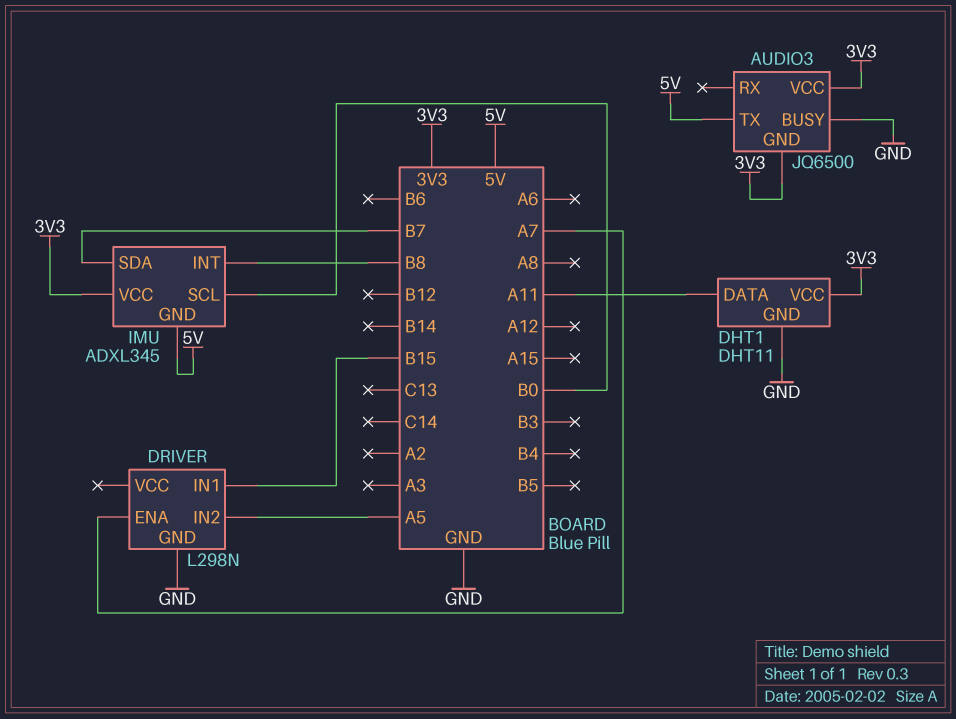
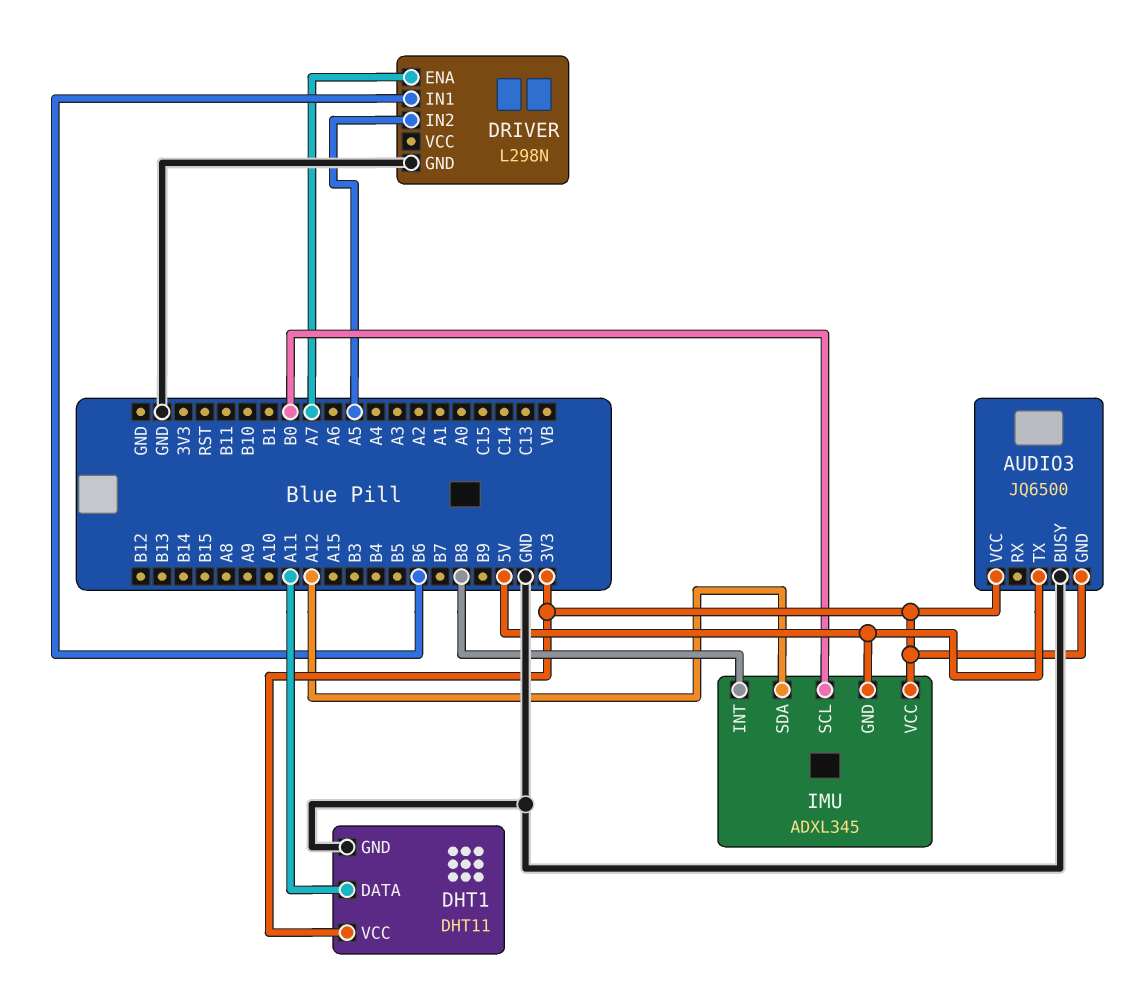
DRIVER pin IN1: B15 -> B6
IMU pin SDA: B7 -> A12

